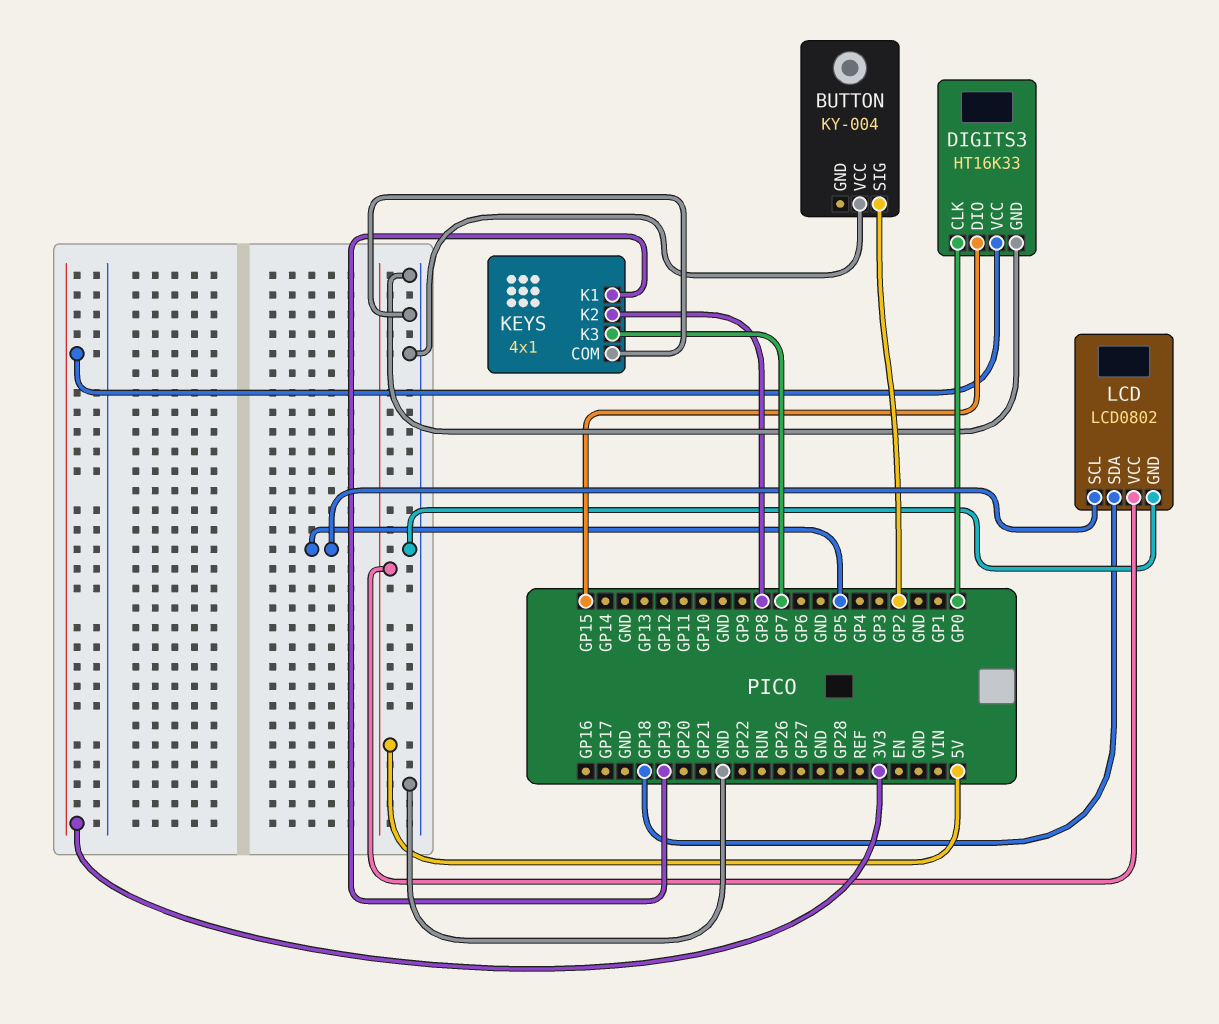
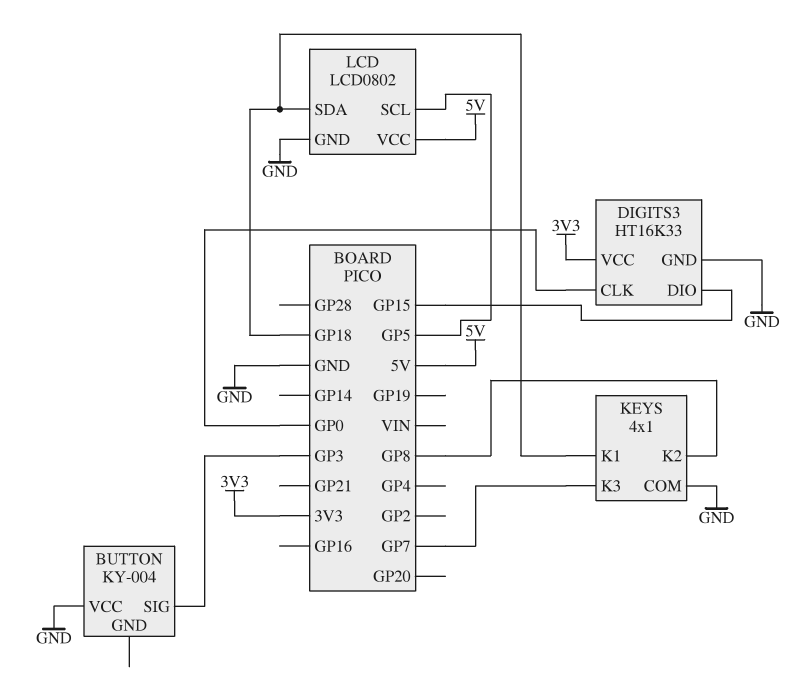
BUTTON pin SIG: GP2 -> GP3
KEYS pin K1: GP19 -> GP18

